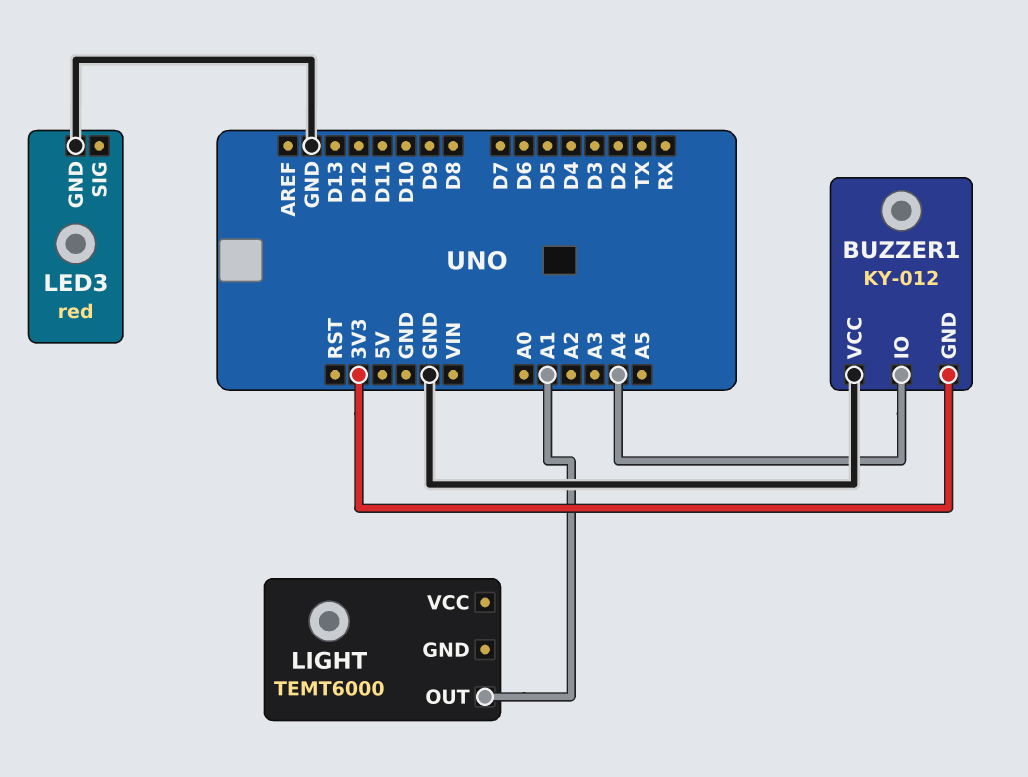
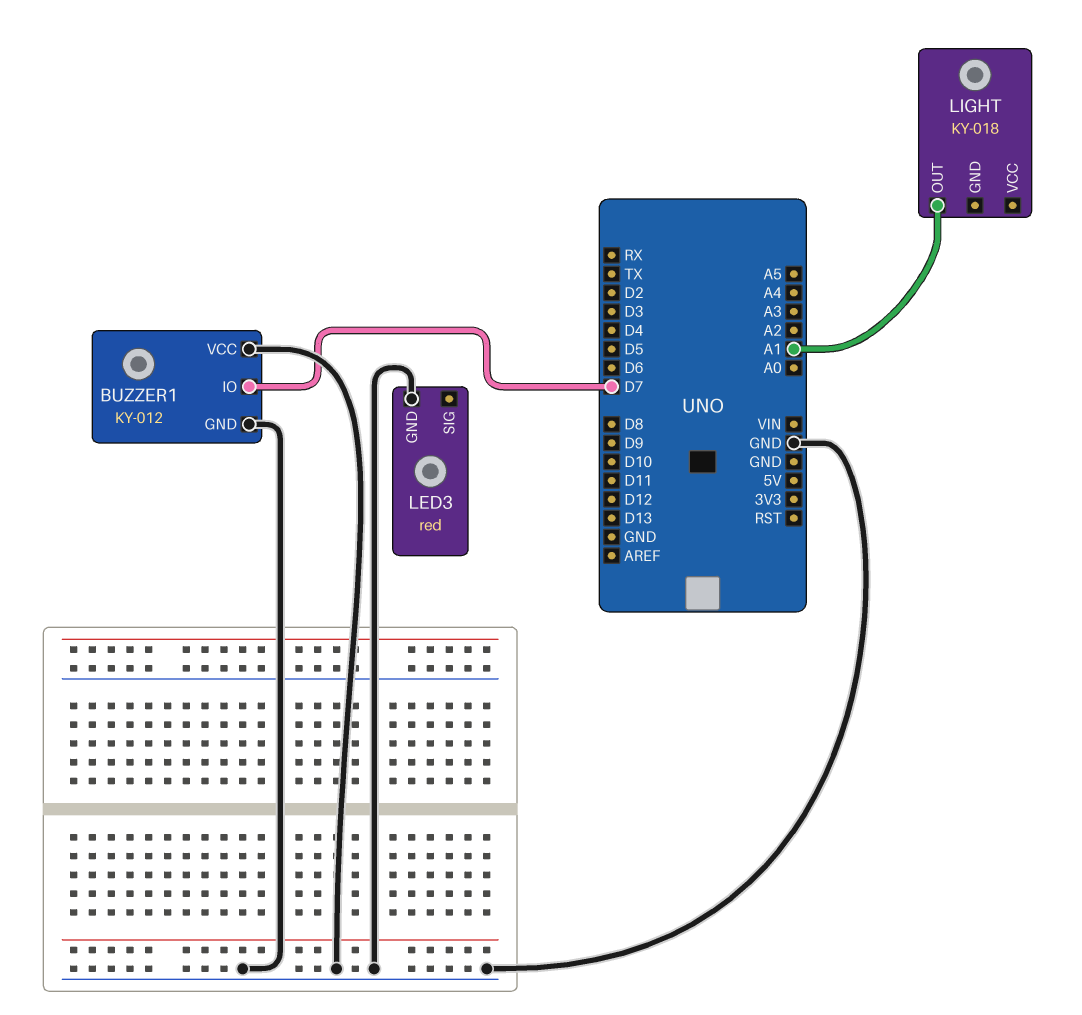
BUZZER1 pin GND: 3V3 -> GND
BUZZER1 pin IO: A4 -> D7
LIGHT: TEMT6000 -> KY-018

